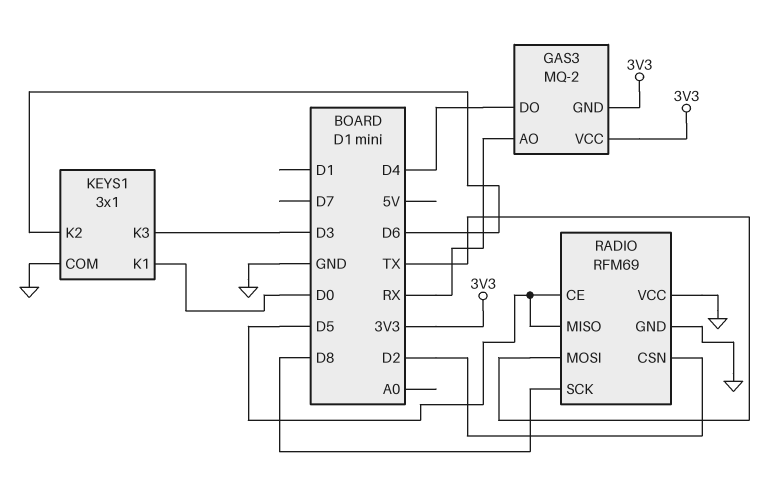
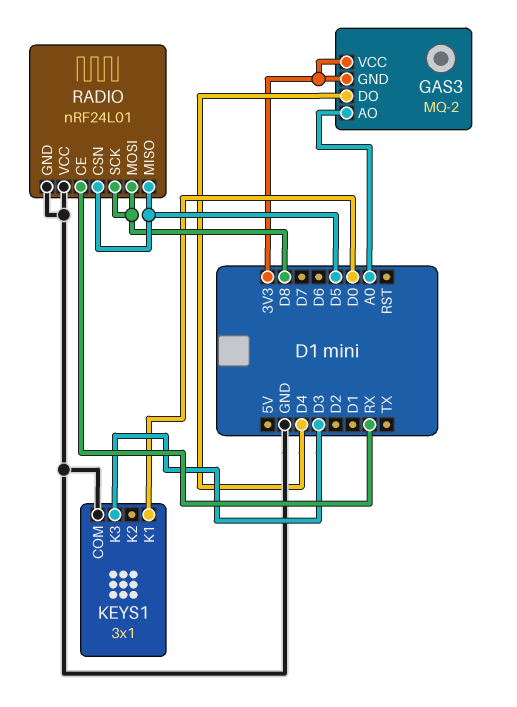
GAS3 pin AO: RX -> A0
KEYS1 pin K2: D6 -> none
RADIO: RFM69 -> nRF24L01
RADIO pin CE: D5 -> RX
RADIO pin CSN: D2 -> D5
RADIO pin MOSI: TX -> D8

